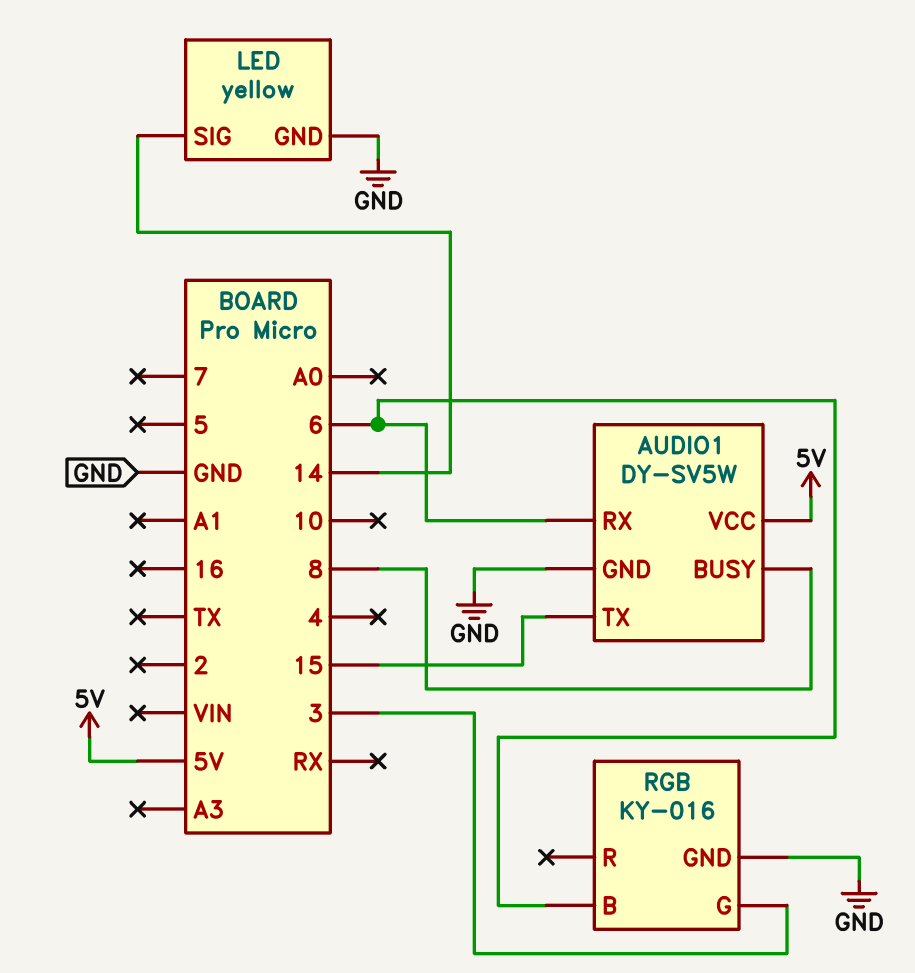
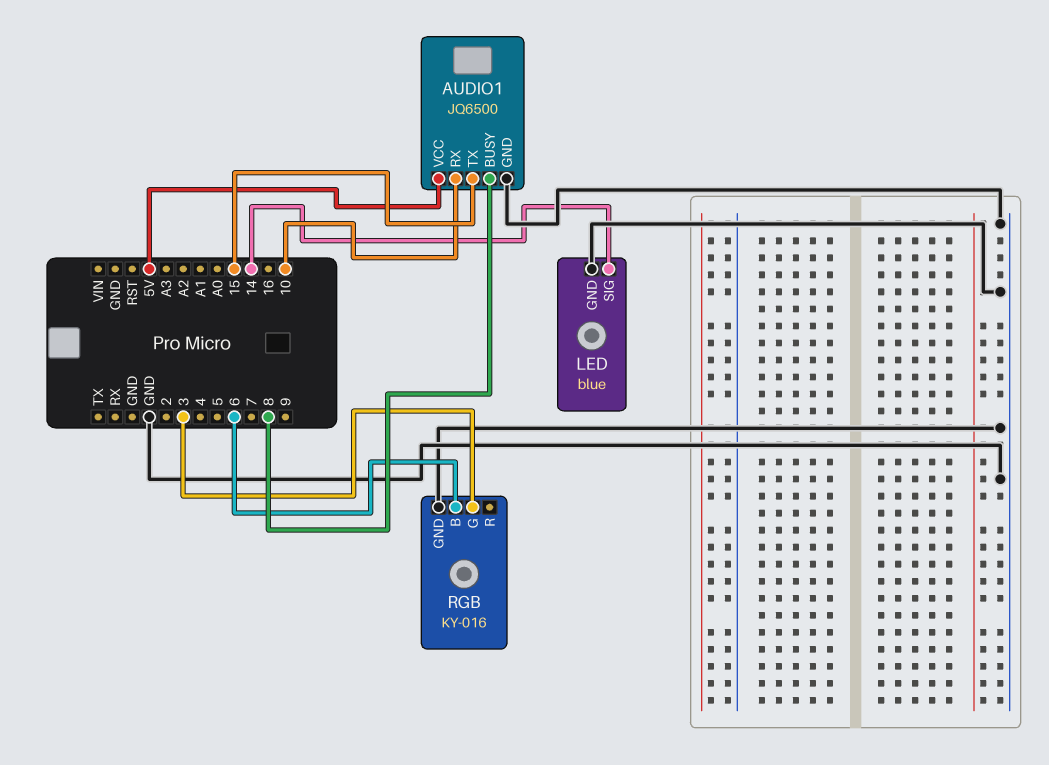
AUDIO1: DY-SV5W -> JQ6500
AUDIO1 pin RX: 6 -> 10
LED: yellow -> blue

